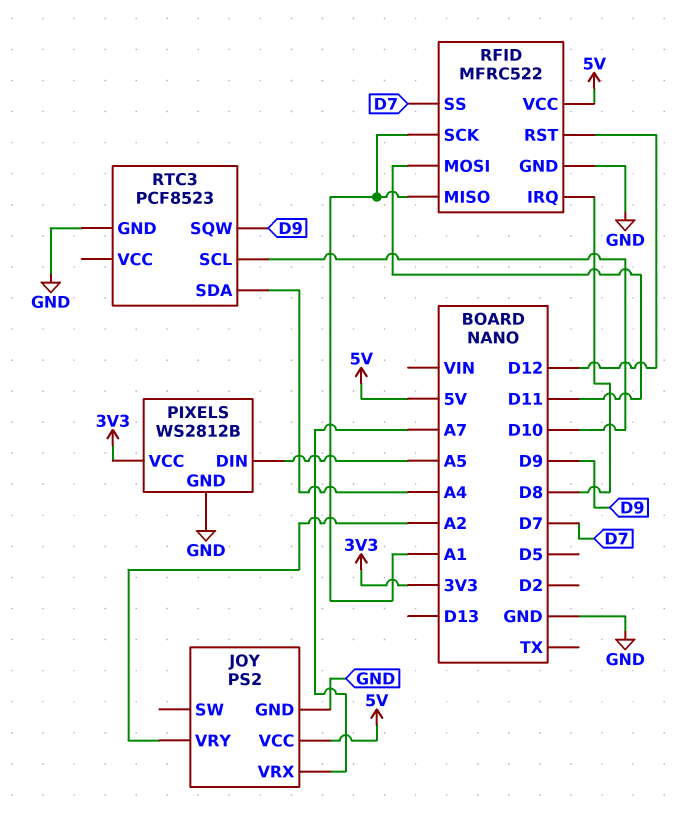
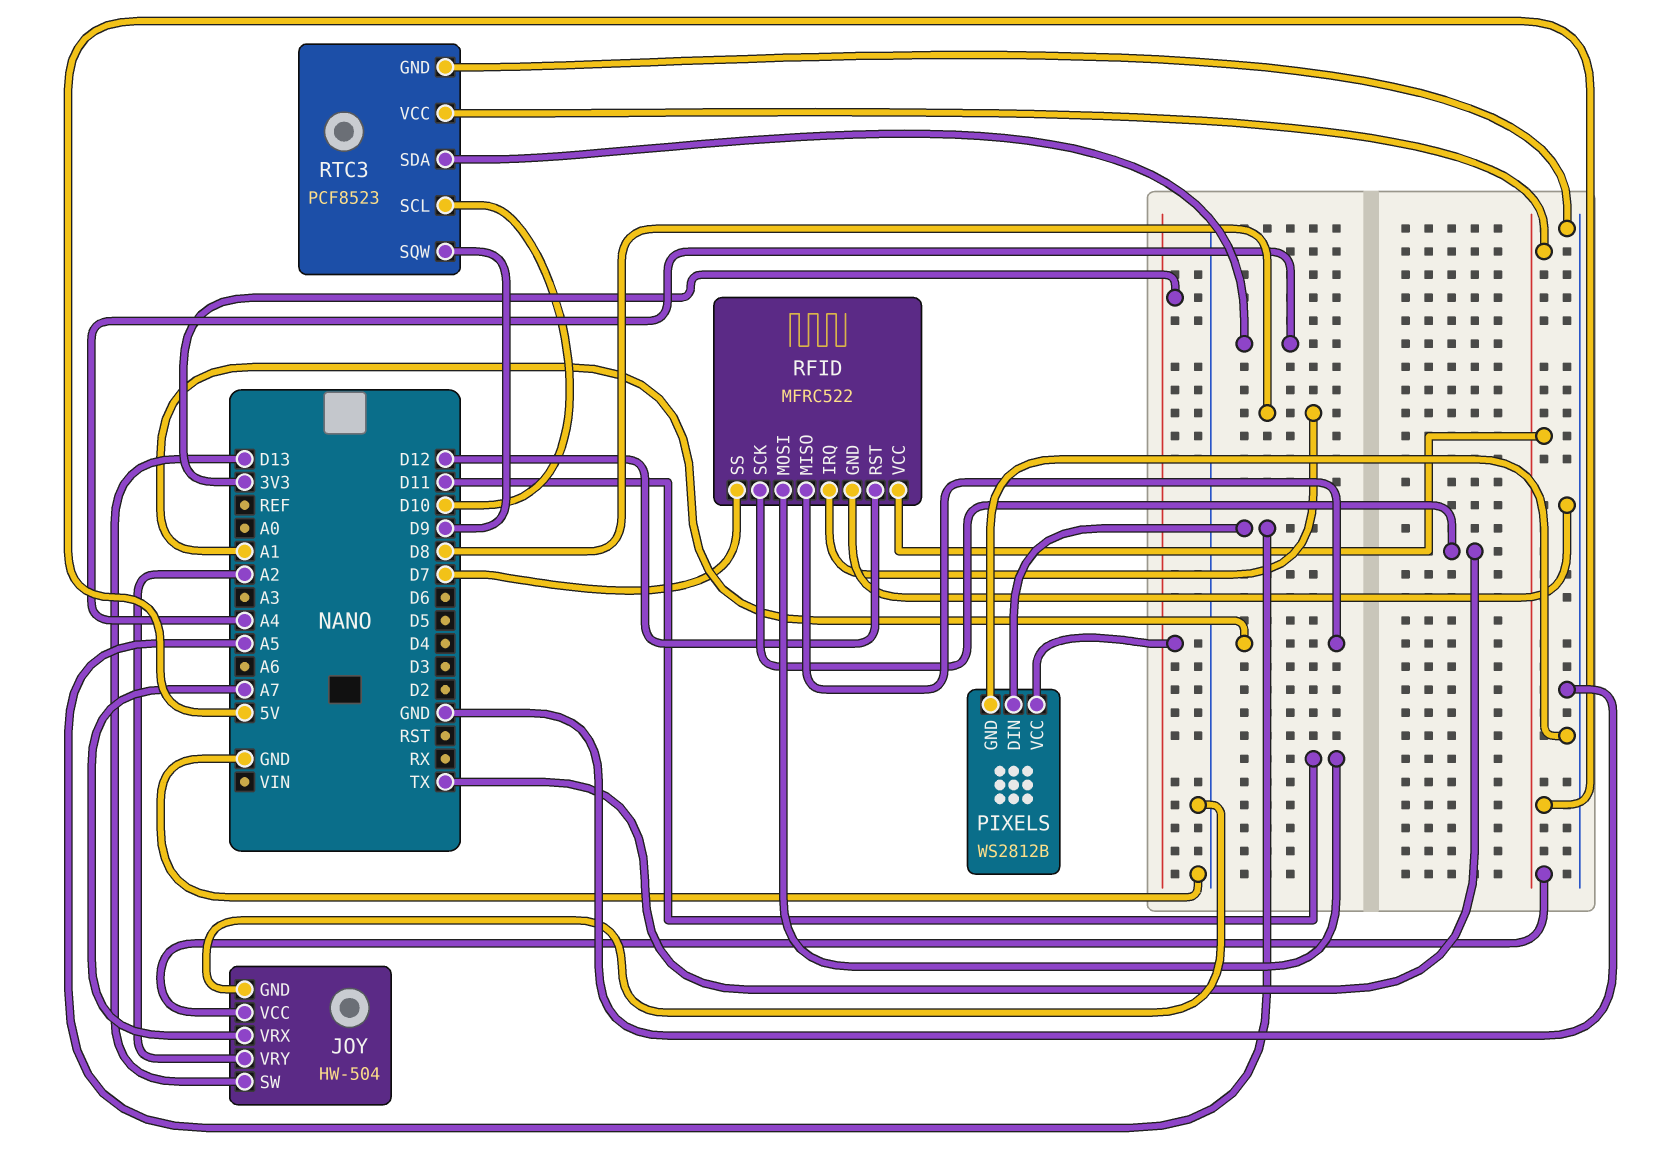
JOY: PS2 -> HW-504
JOY pin SW: none -> D13
RFID pin SCK: A1 -> TX
RTC3 pin VCC: none -> 5V

